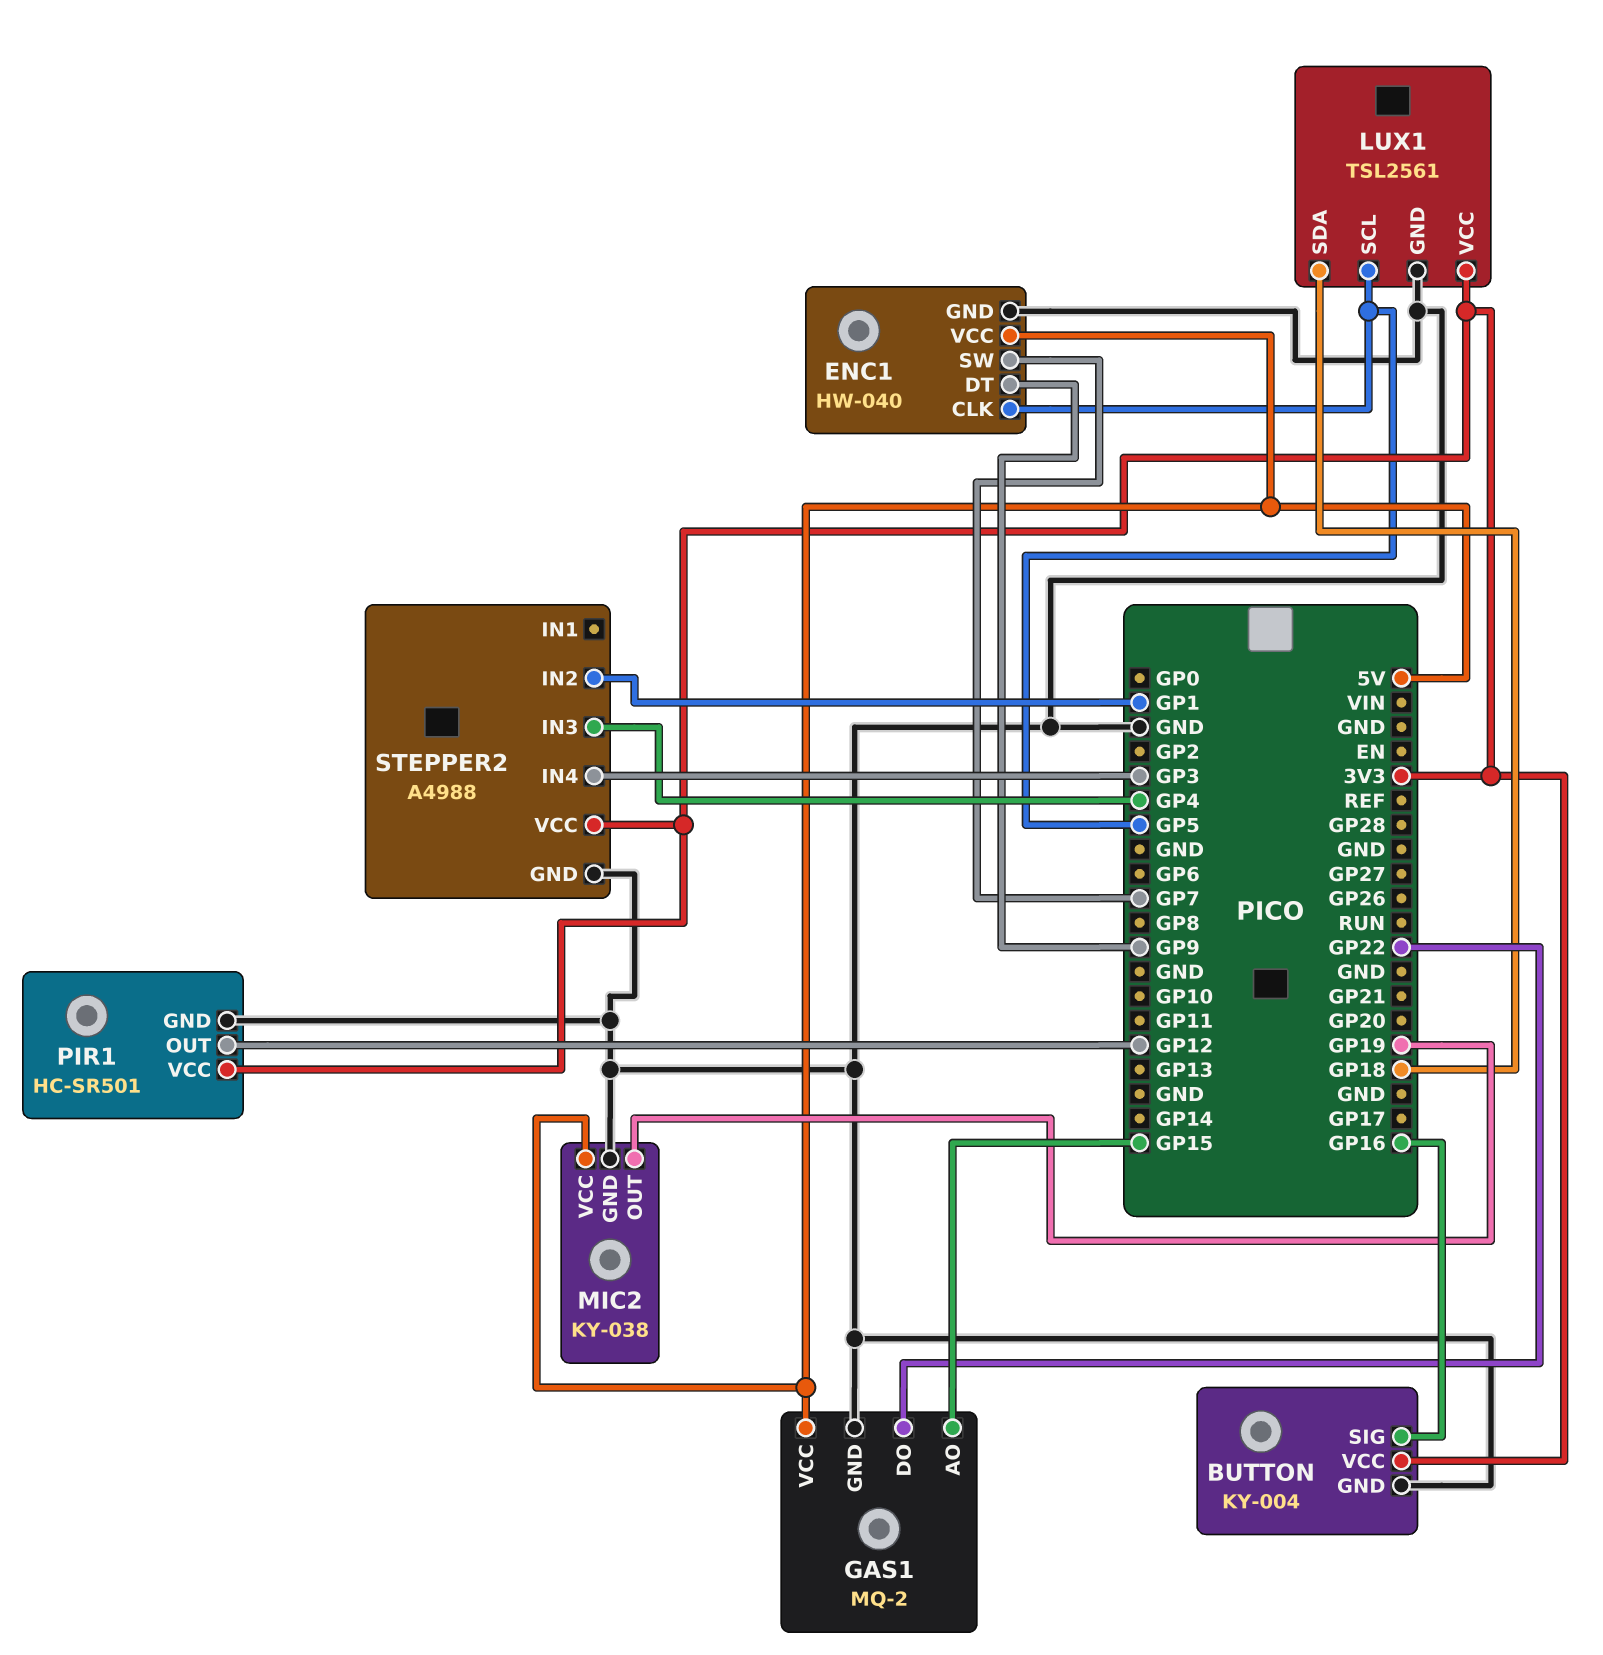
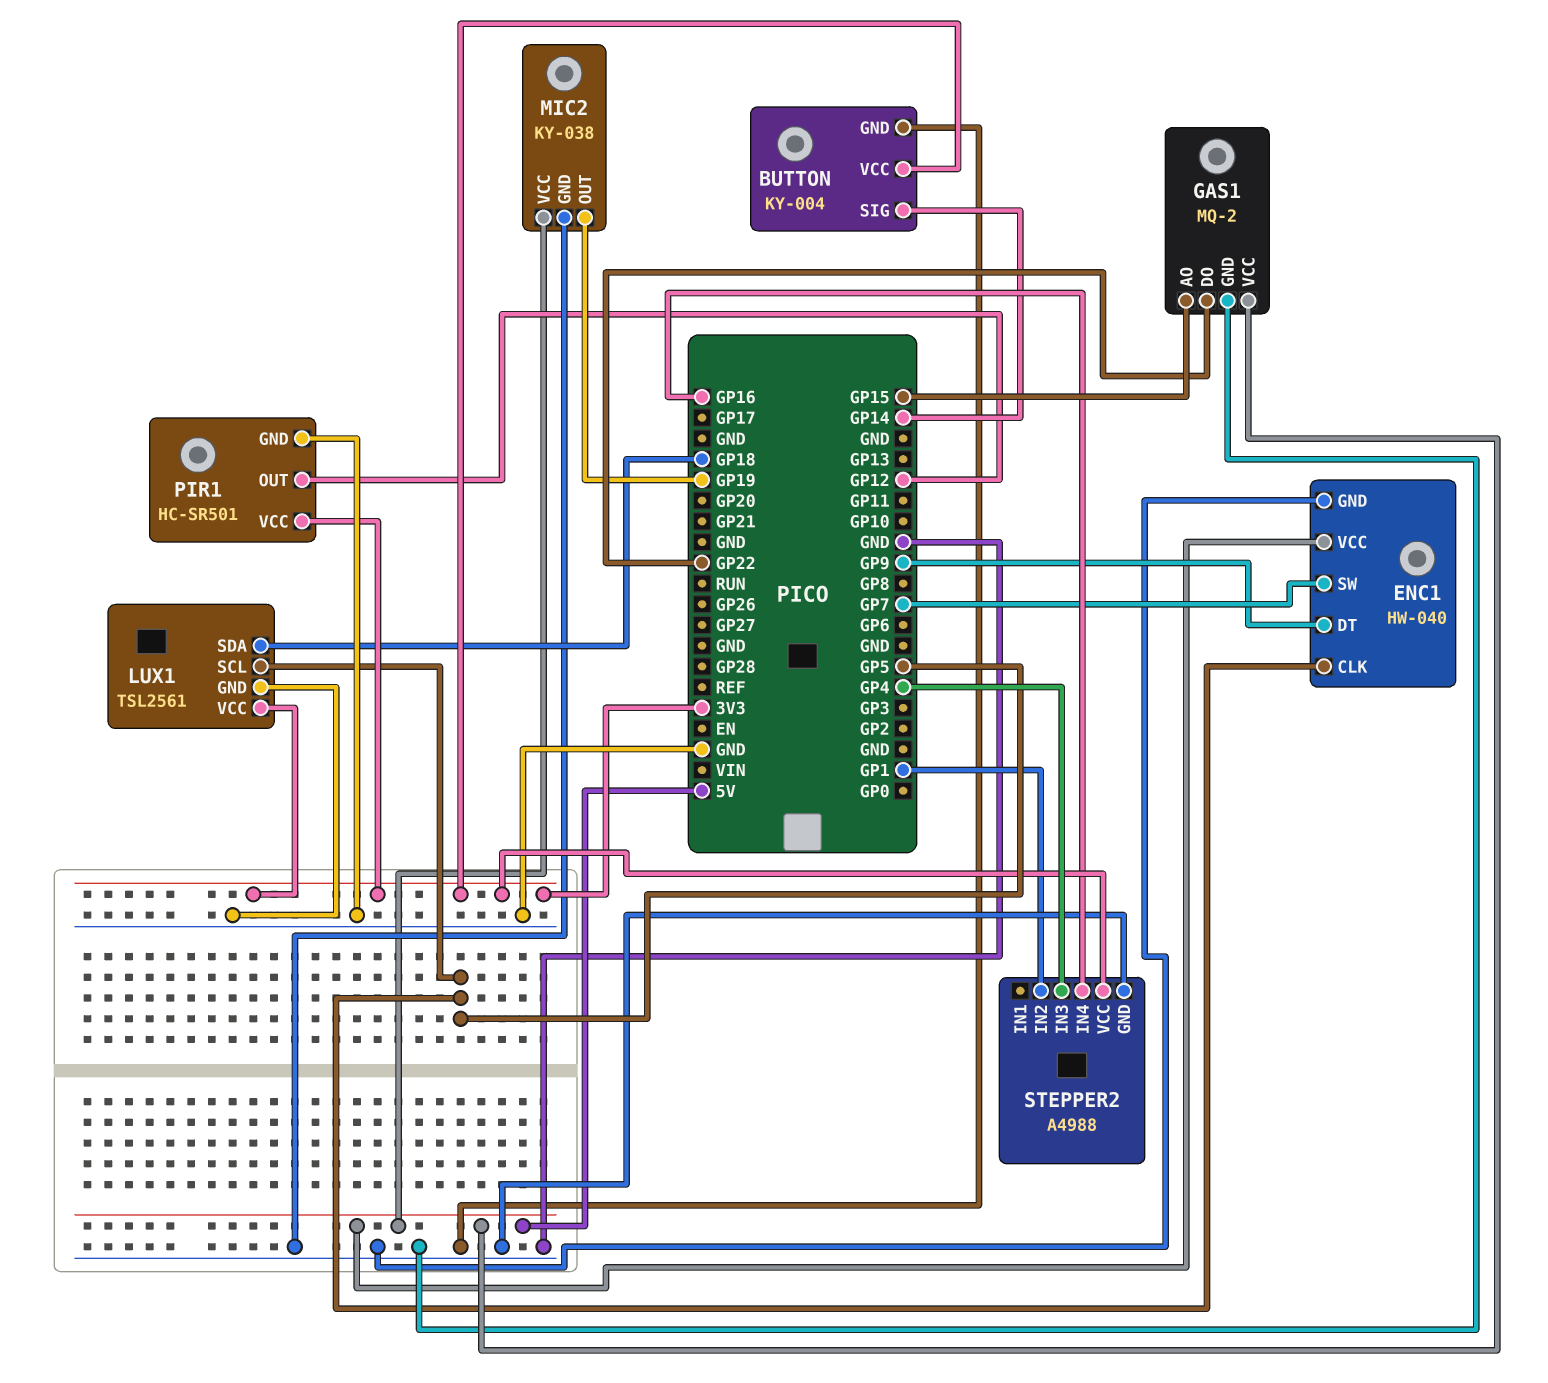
BUTTON pin SIG: GP16 -> GP14
STEPPER2 pin IN4: GP3 -> GP16

